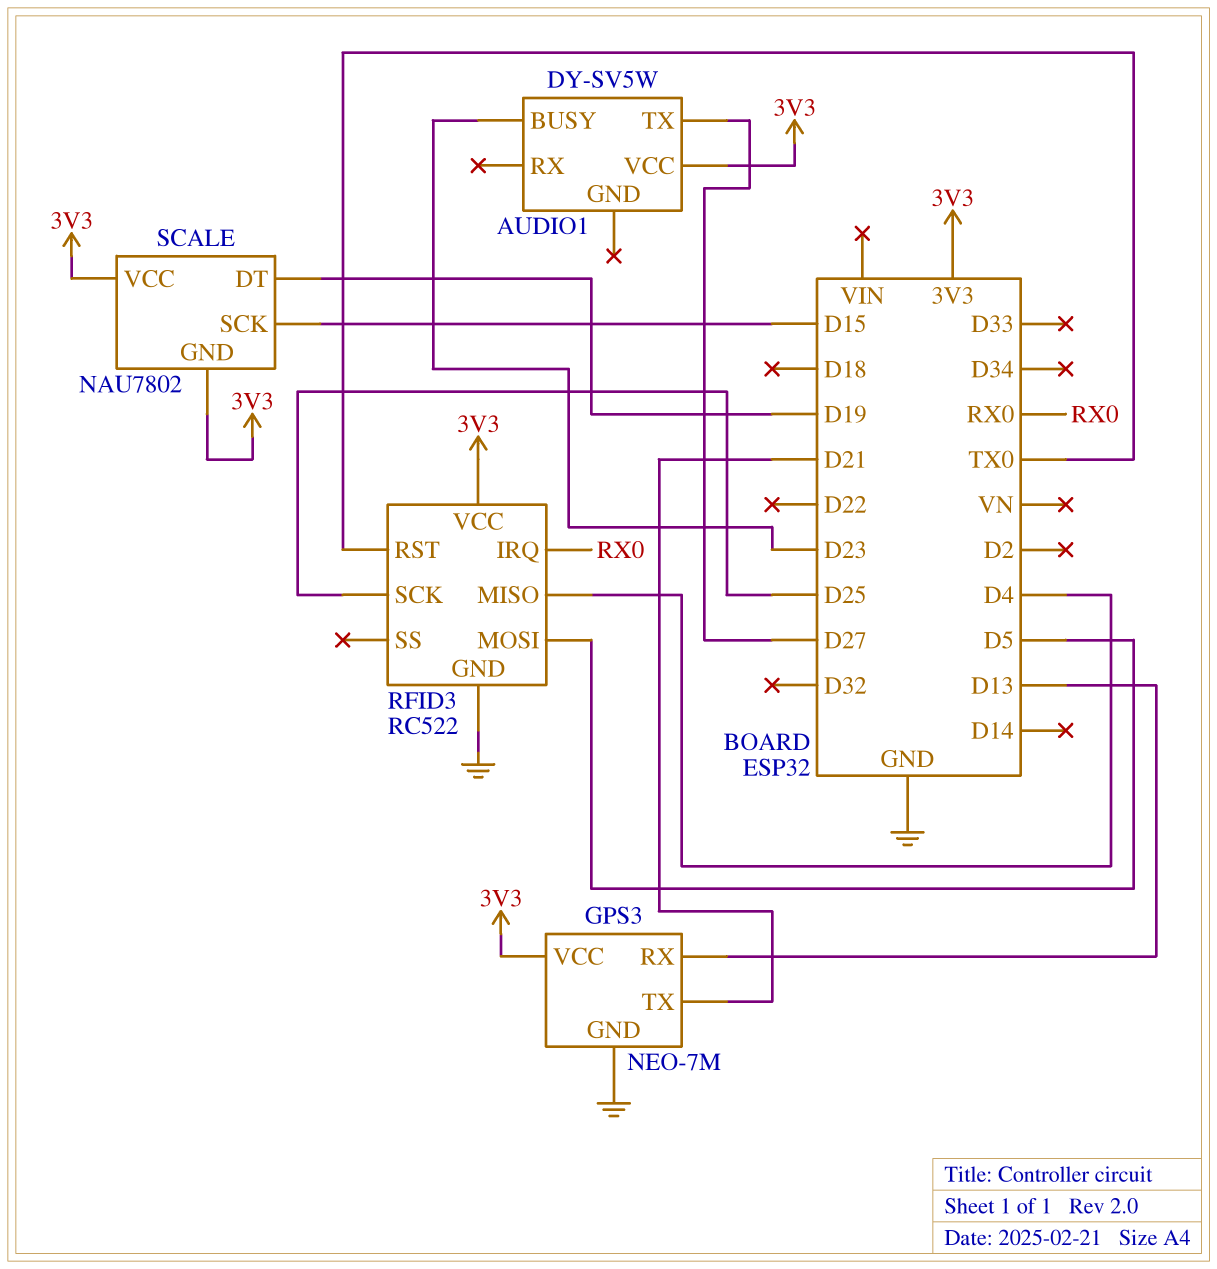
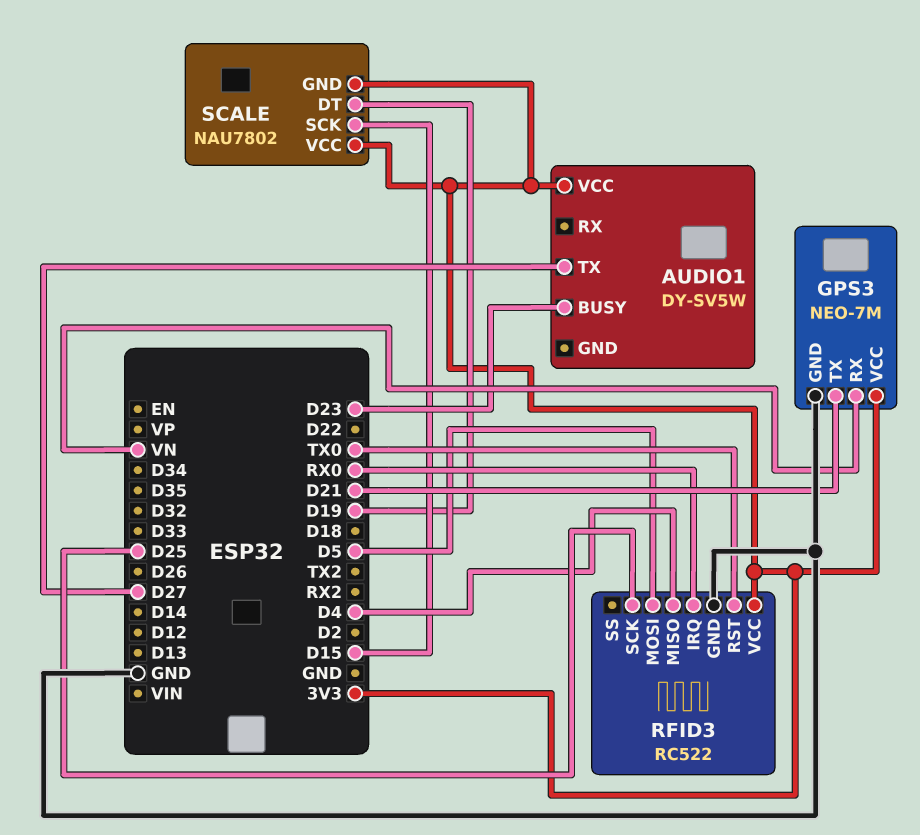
GPS3 pin RX: D13 -> VN

